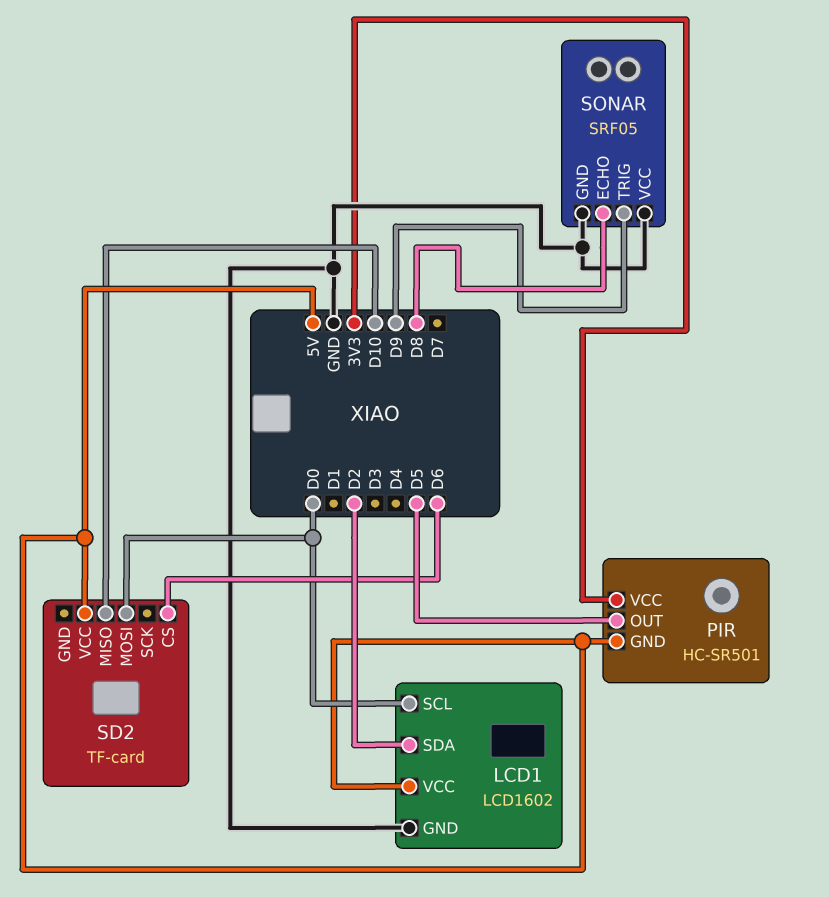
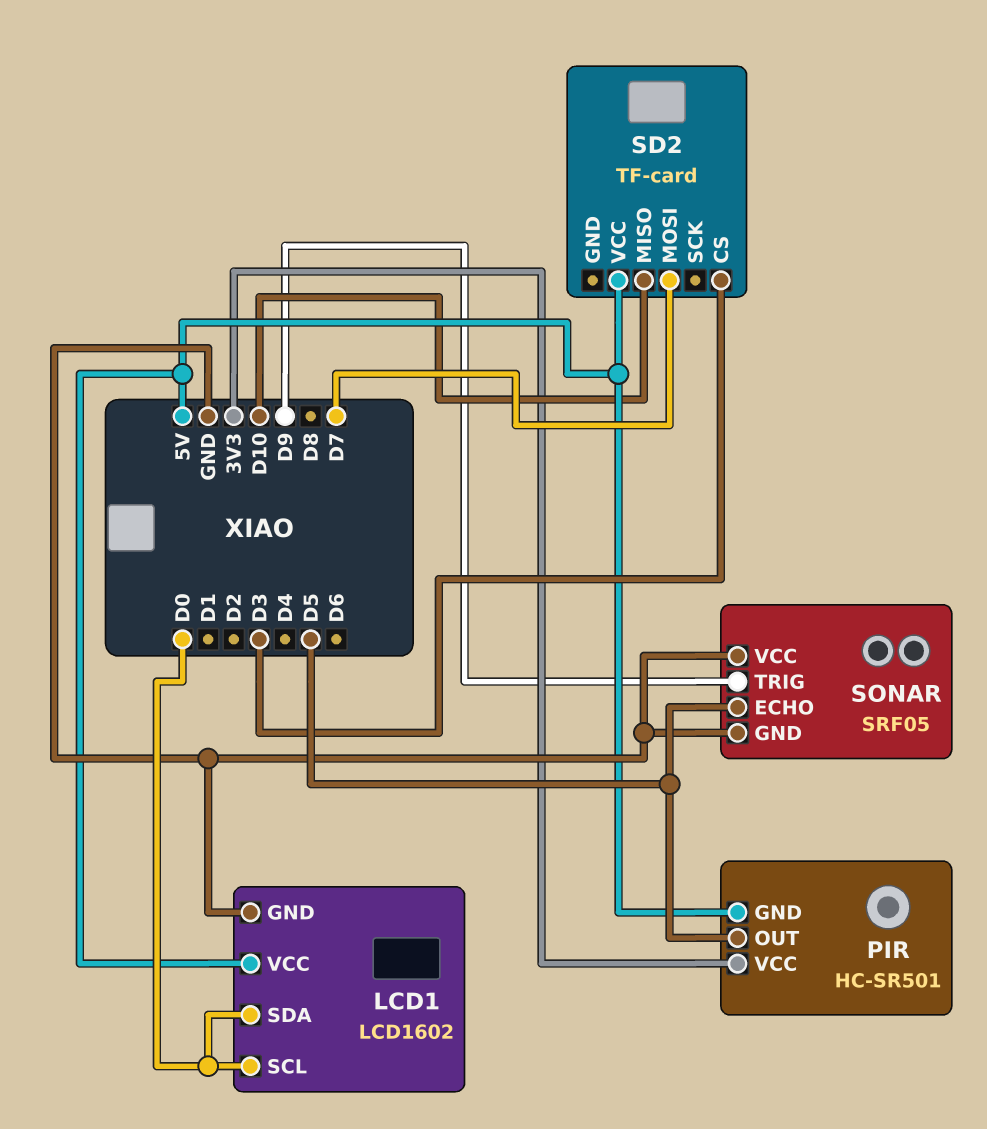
LCD1 pin SDA: D2 -> D0
SD2 pin CS: D6 -> D3
SD2 pin MOSI: D0 -> D7
SONAR pin ECHO: D8 -> D5

